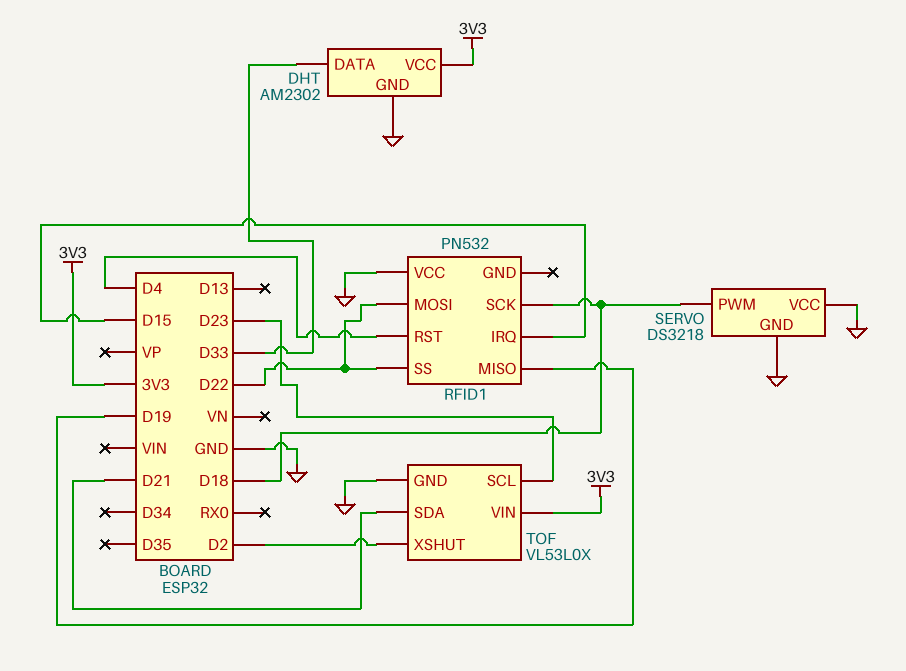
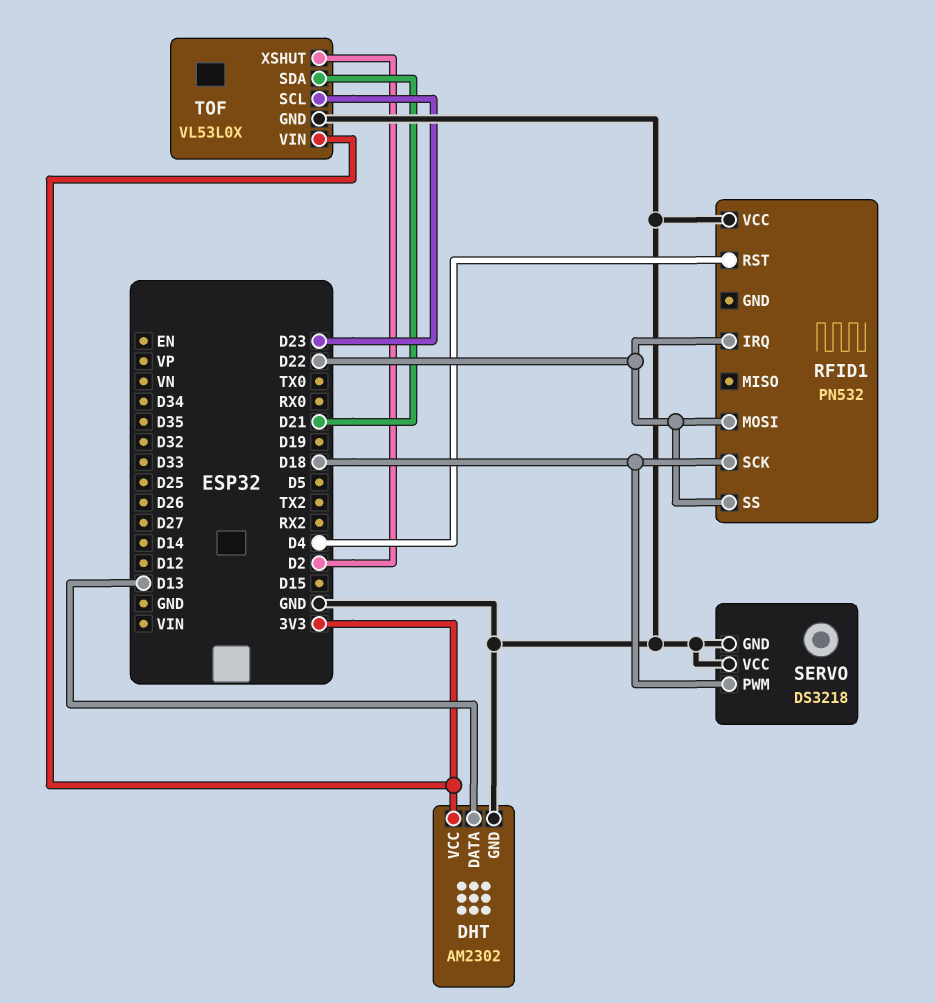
DHT pin DATA: D33 -> D13
RFID1 pin IRQ: D15 -> D22
RFID1 pin MISO: D19 -> none

